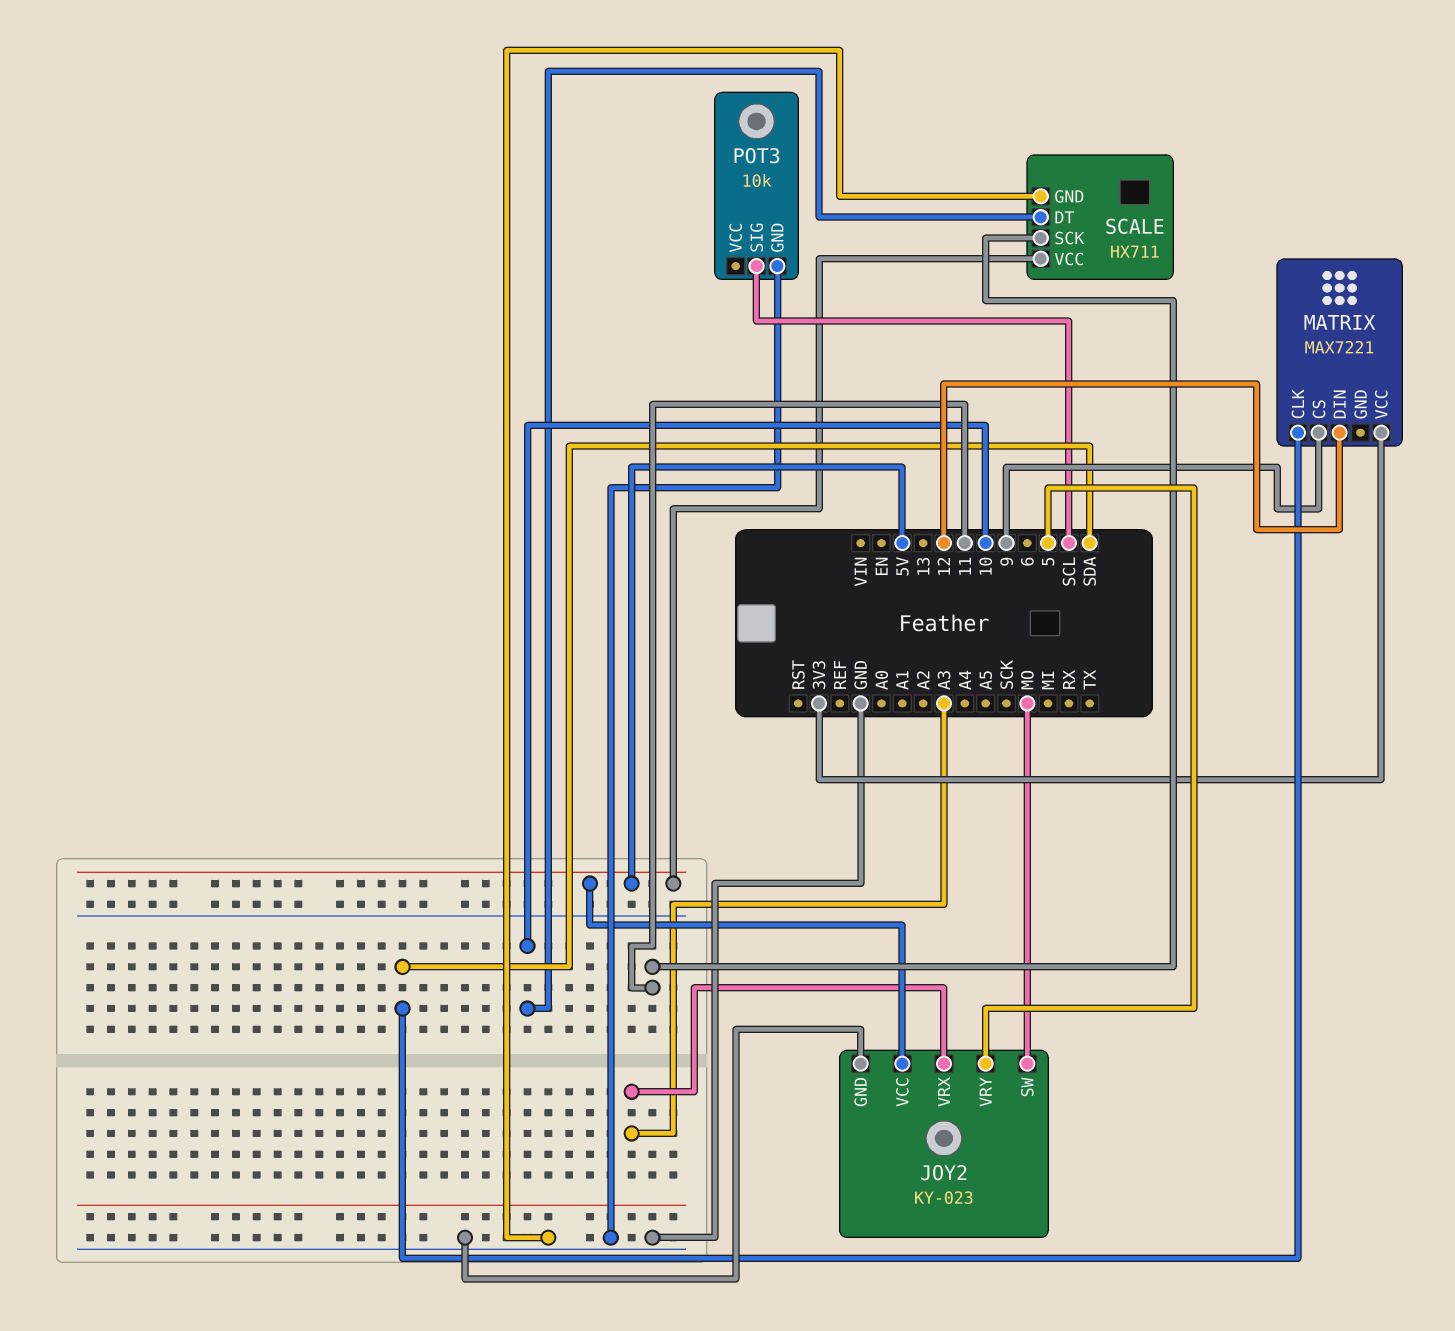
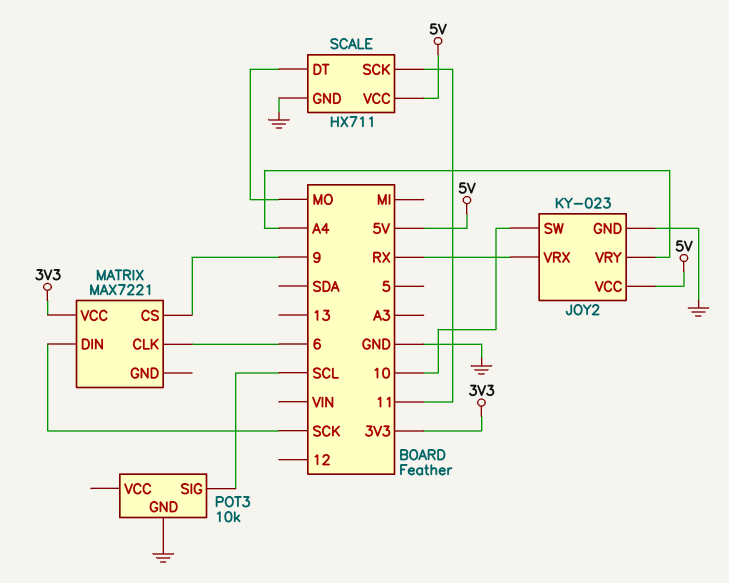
JOY2 pin SW: MO -> 10
JOY2 pin VRX: A3 -> RX
JOY2 pin VRY: 5 -> A4
MATRIX pin CLK: SDA -> 6
MATRIX pin DIN: 12 -> SCK
SCALE pin DT: 10 -> MO

